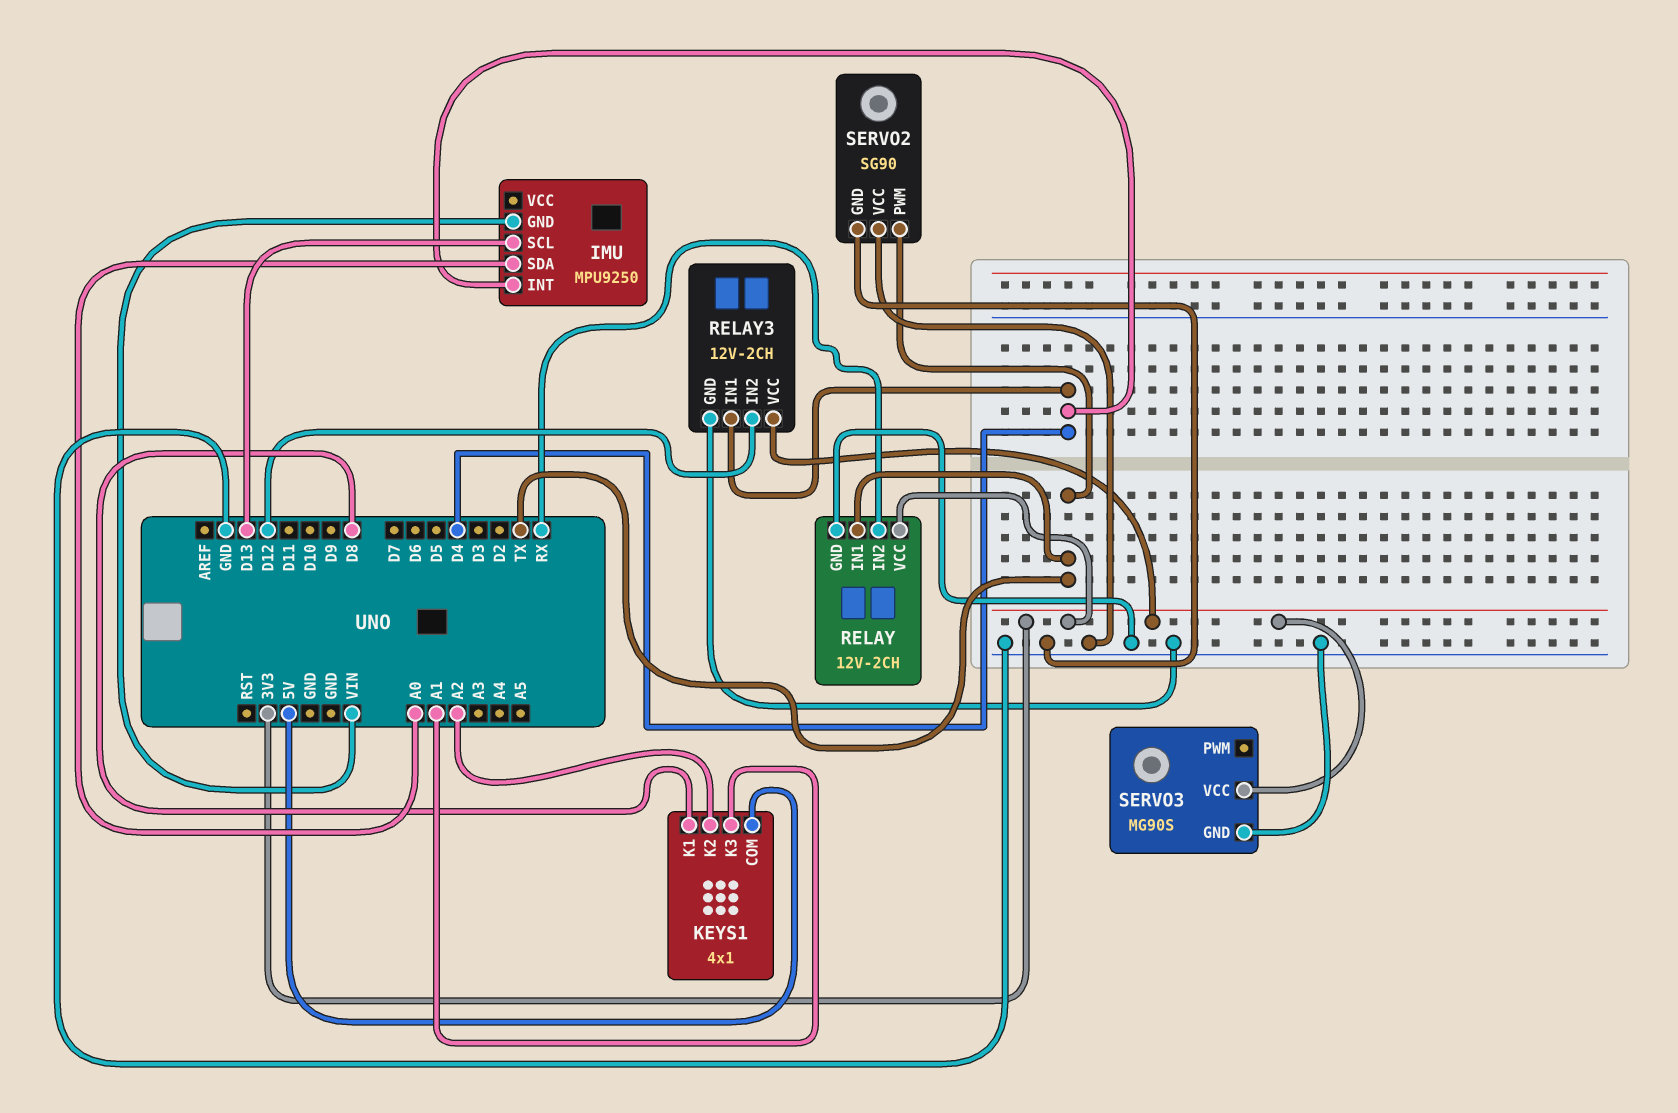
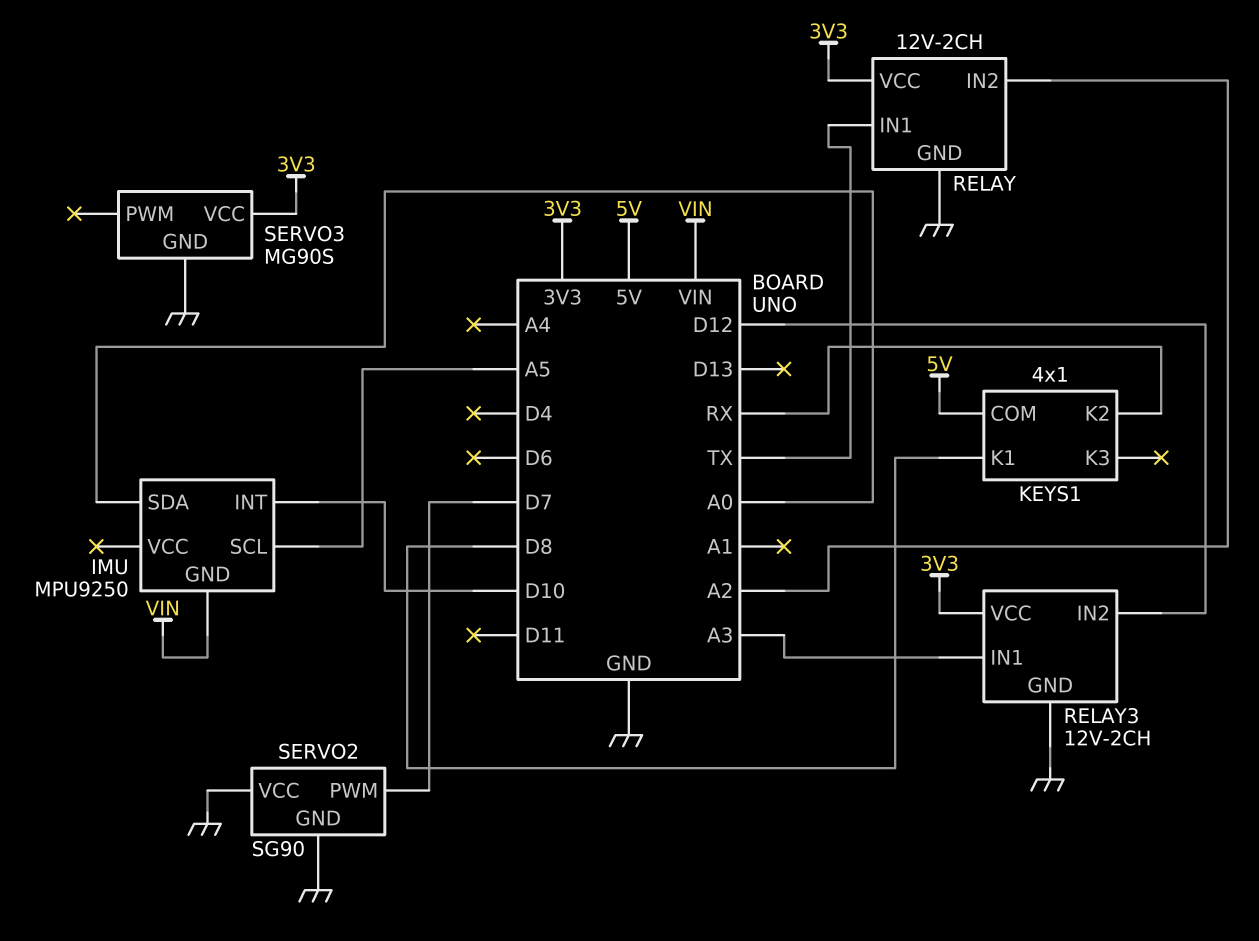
IMU pin INT: D4 -> D10
IMU pin SCL: D13 -> A5
KEYS1 pin K2: A2 -> RX
KEYS1 pin K3: A1 -> none
RELAY pin IN2: RX -> A2
RELAY3 pin IN1: D4 -> A3
SERVO2 pin PWM: TX -> D7

